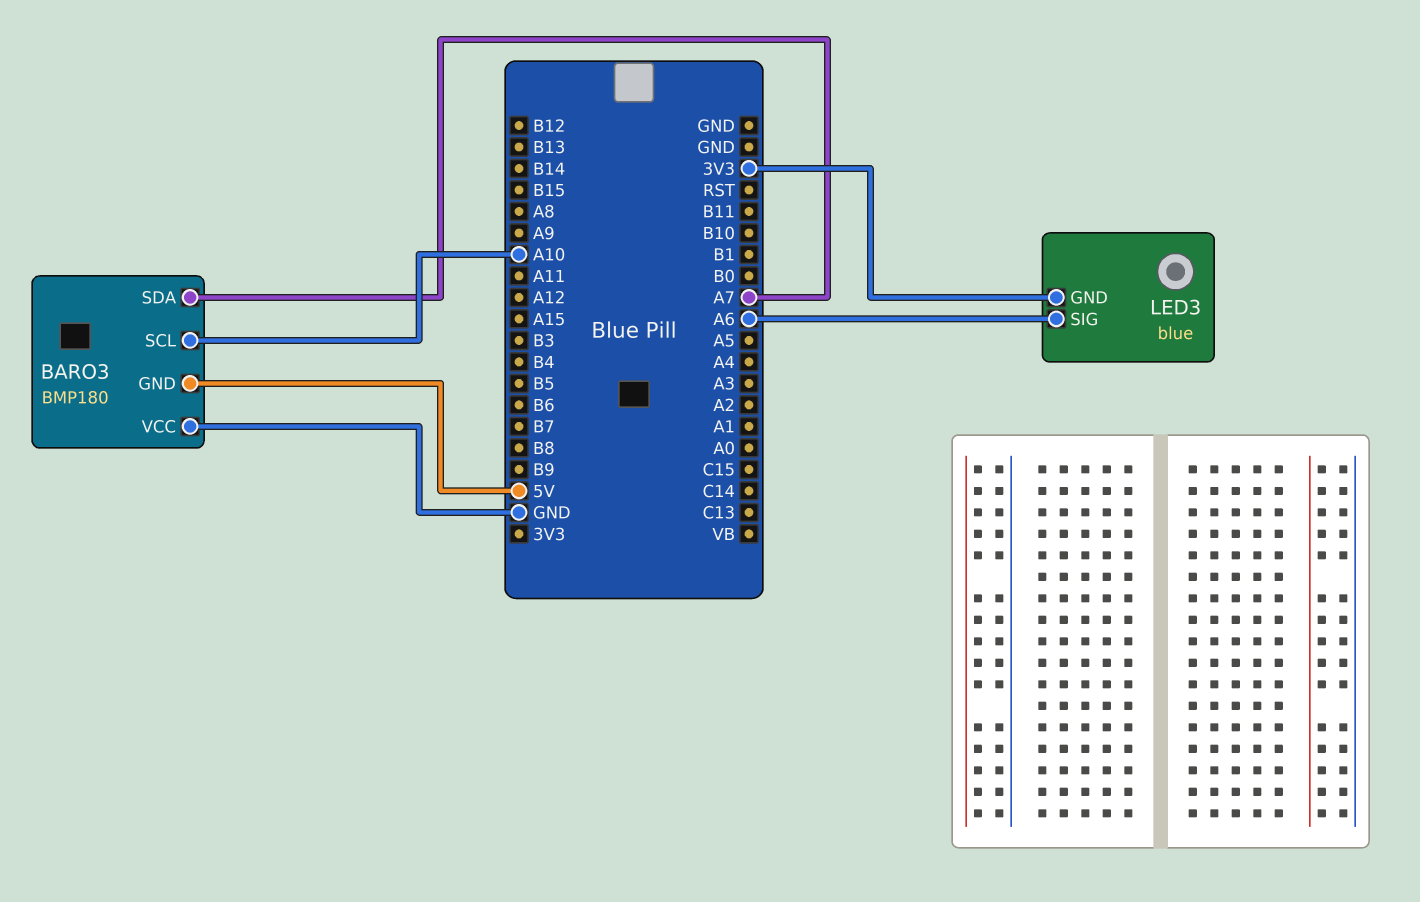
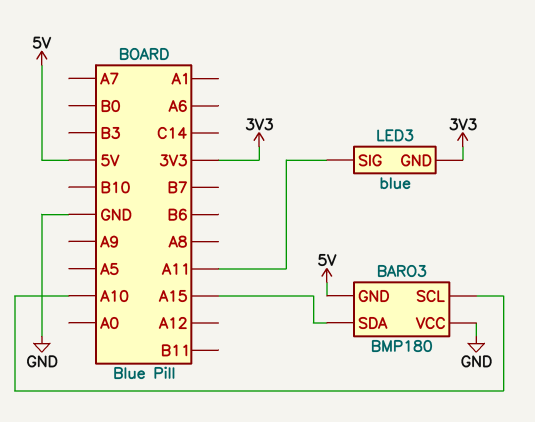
BARO3 pin SDA: A7 -> A15
LED3 pin SIG: A6 -> A11

